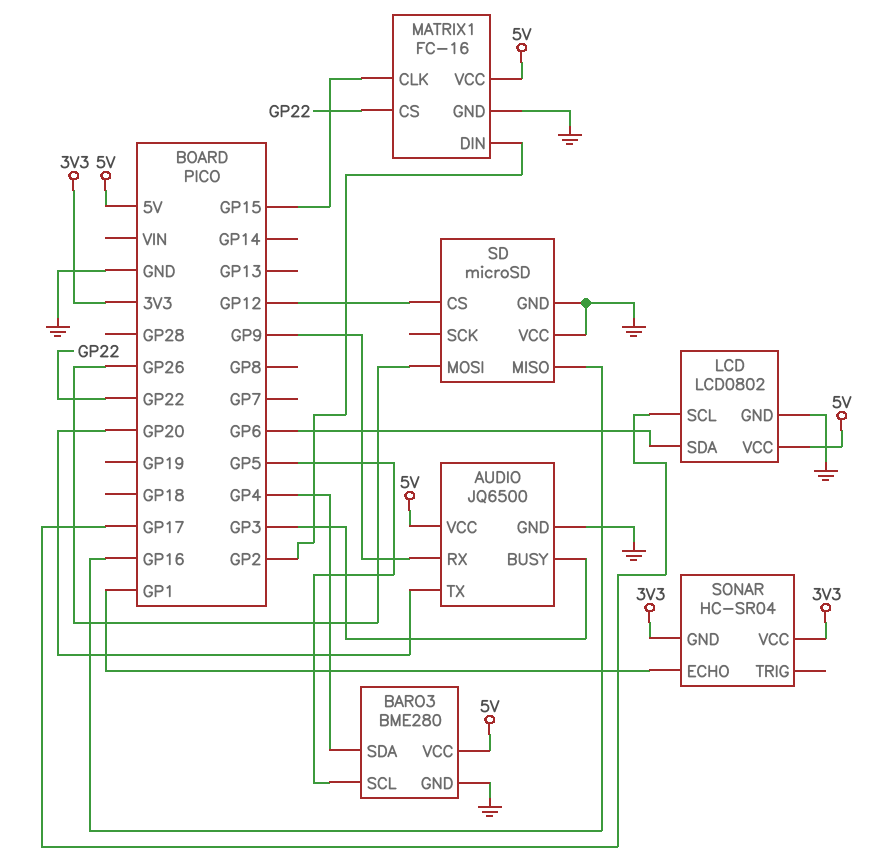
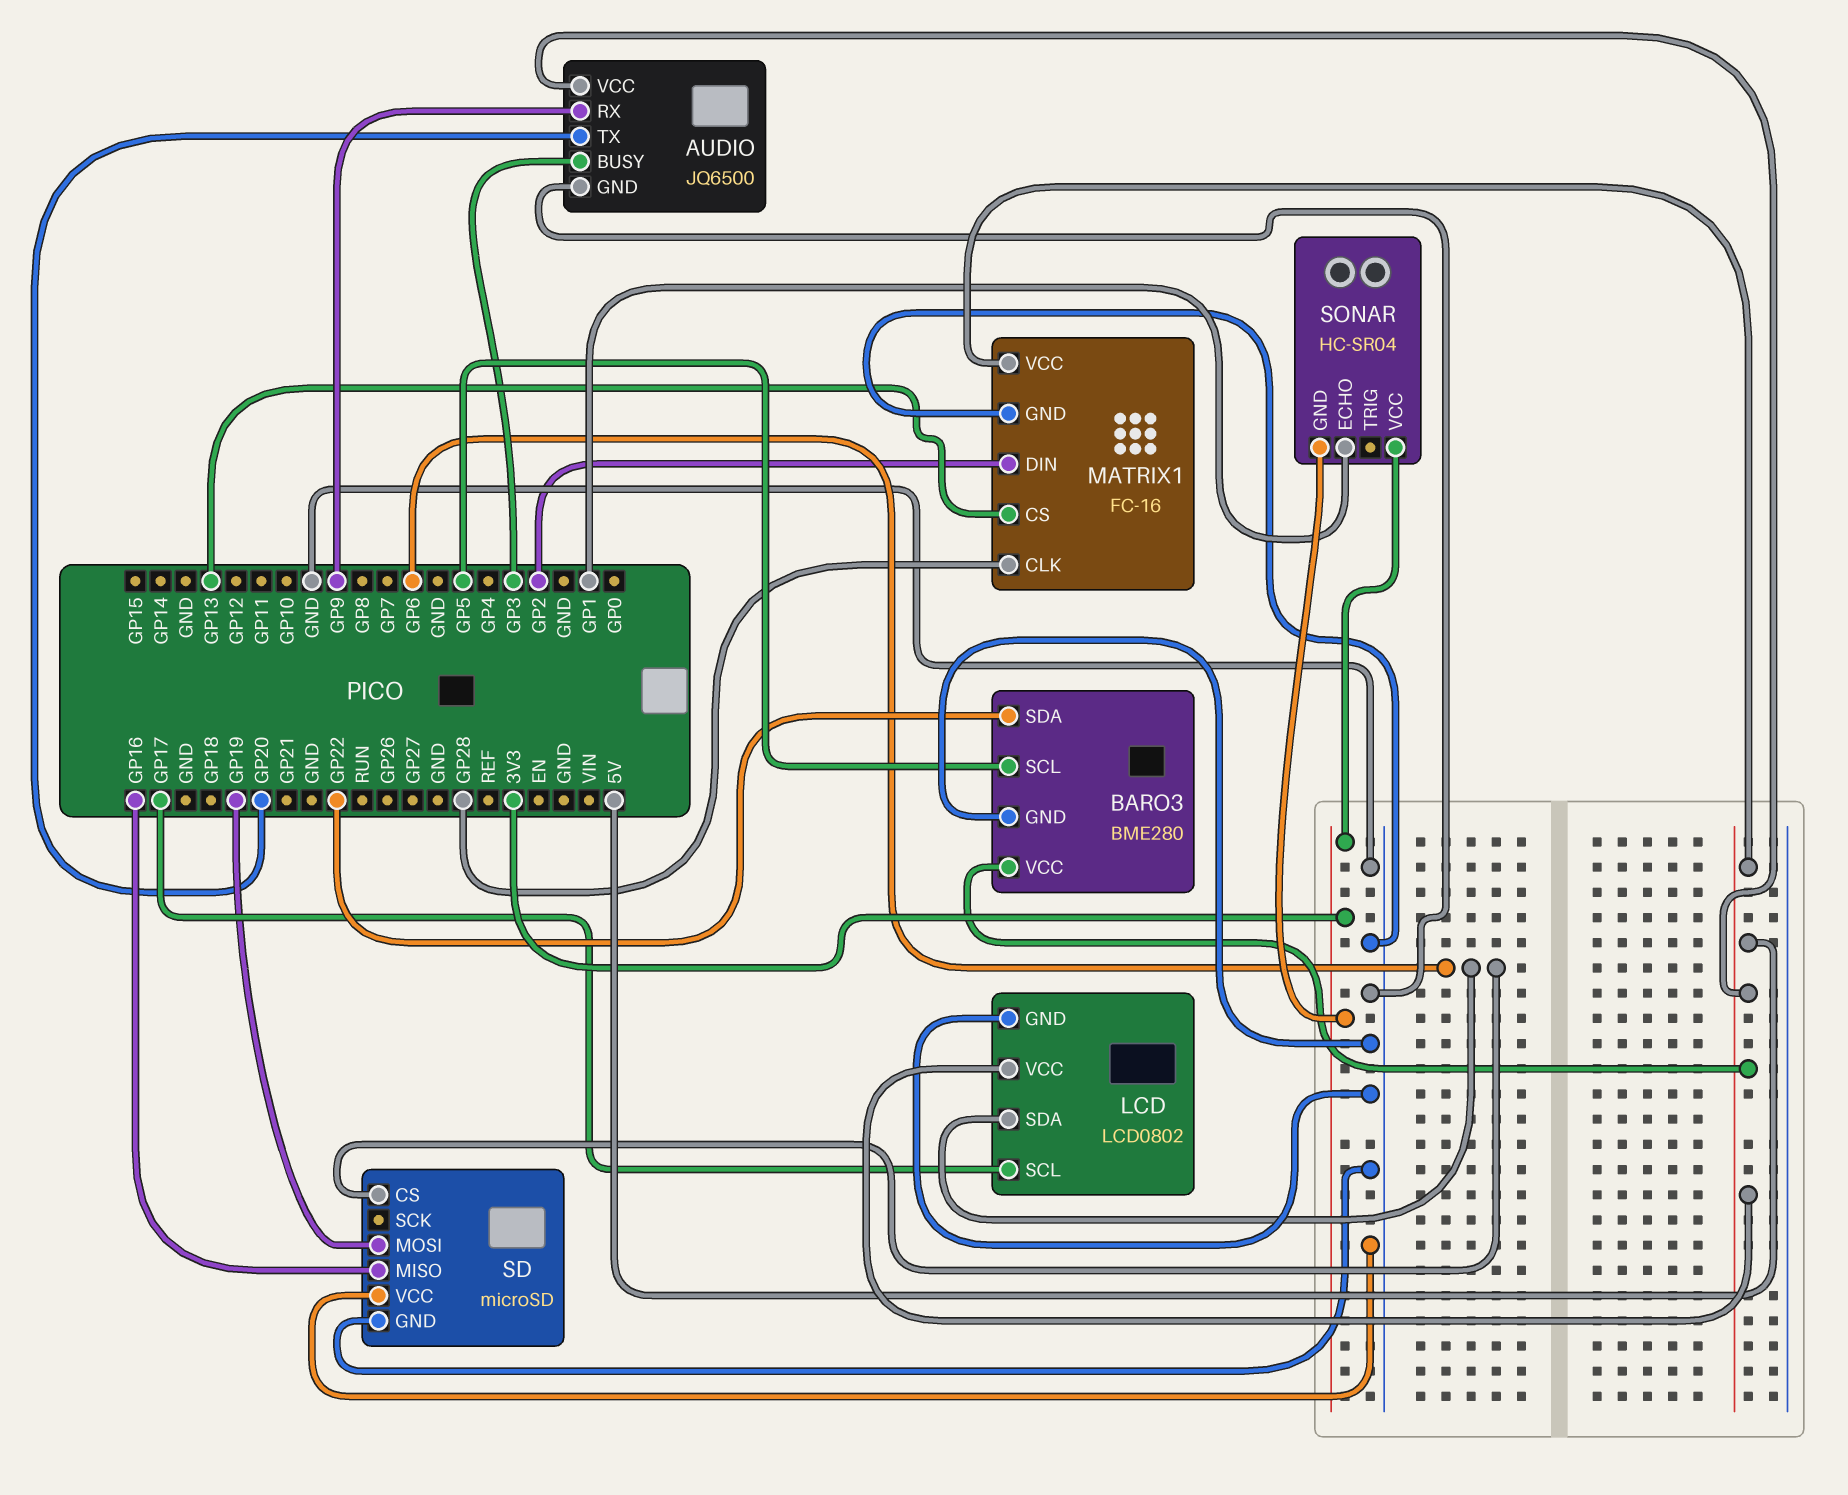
BARO3 pin SDA: GP4 -> GP22
MATRIX1 pin CLK: GP15 -> GP28
MATRIX1 pin CS: GP22 -> GP13
SD pin CS: GP12 -> GP6
SD pin MOSI: GP26 -> GP19

